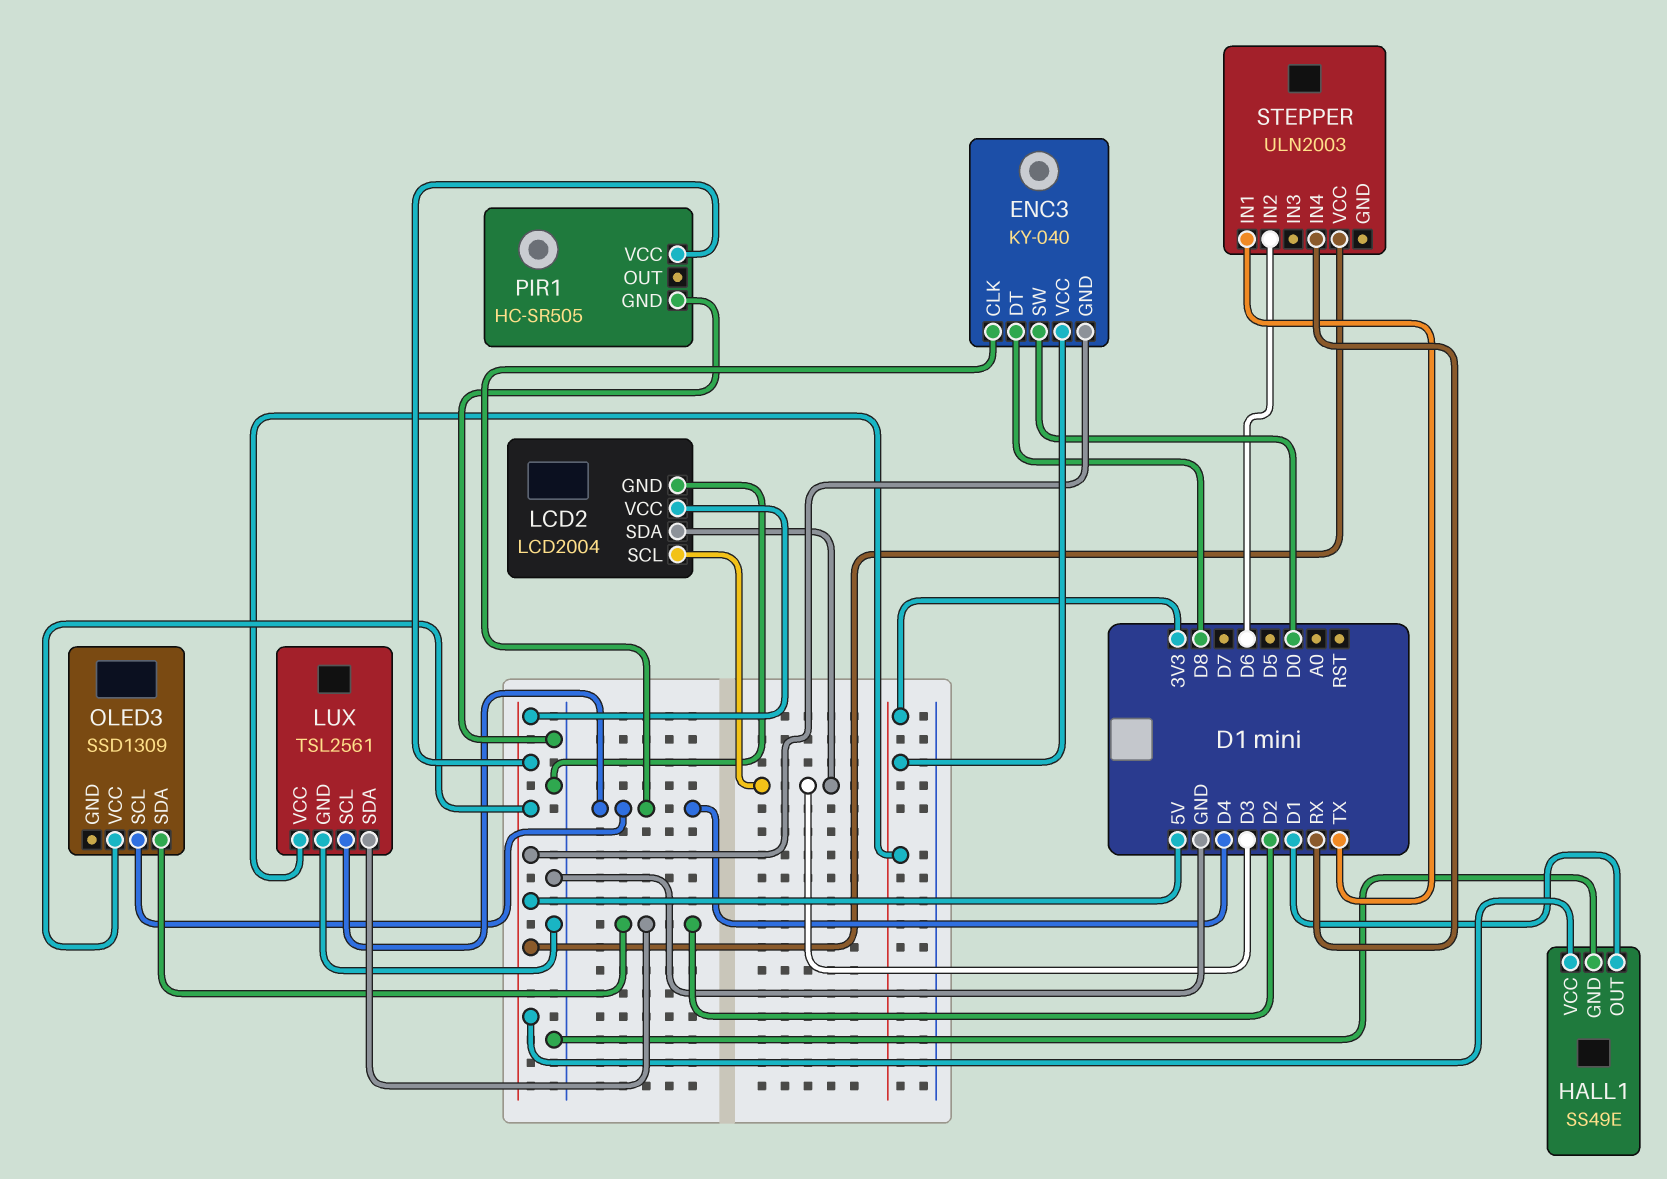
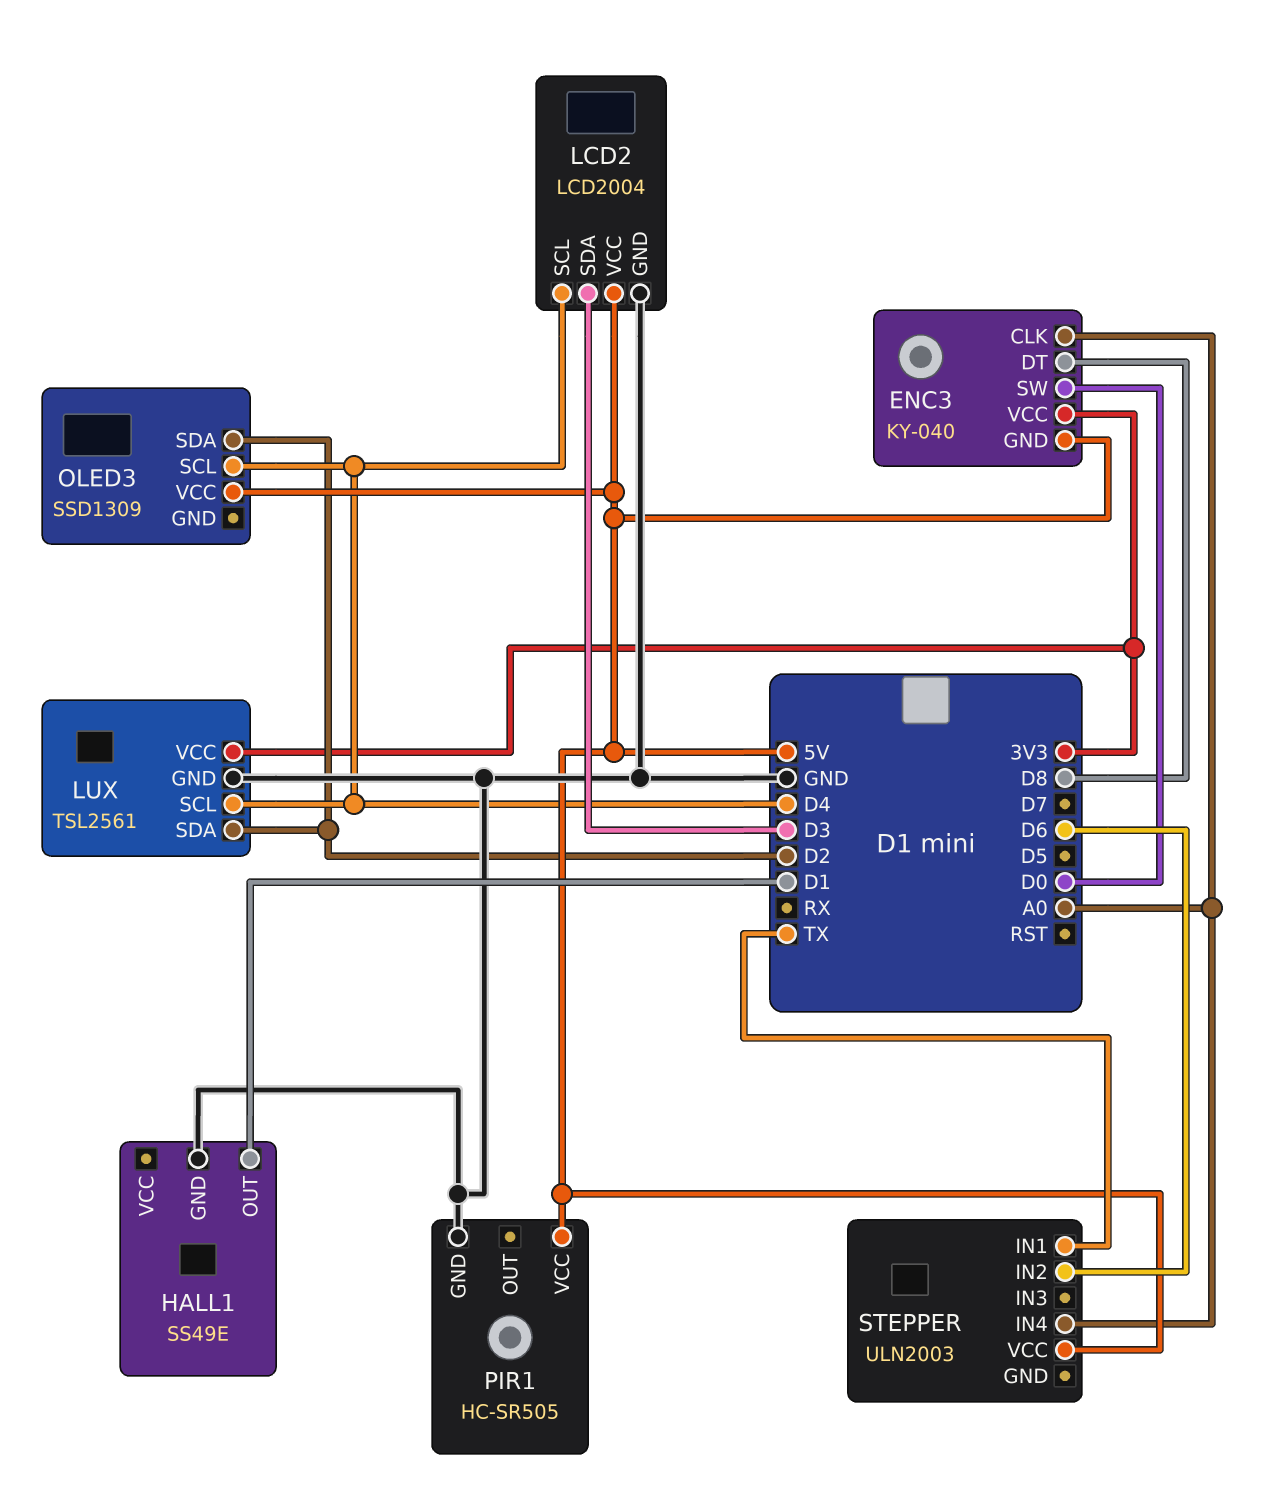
ENC3 pin CLK: D4 -> A0
HALL1 pin VCC: 5V -> none
LCD2 pin SCL: D3 -> D4
STEPPER pin IN4: RX -> A0

